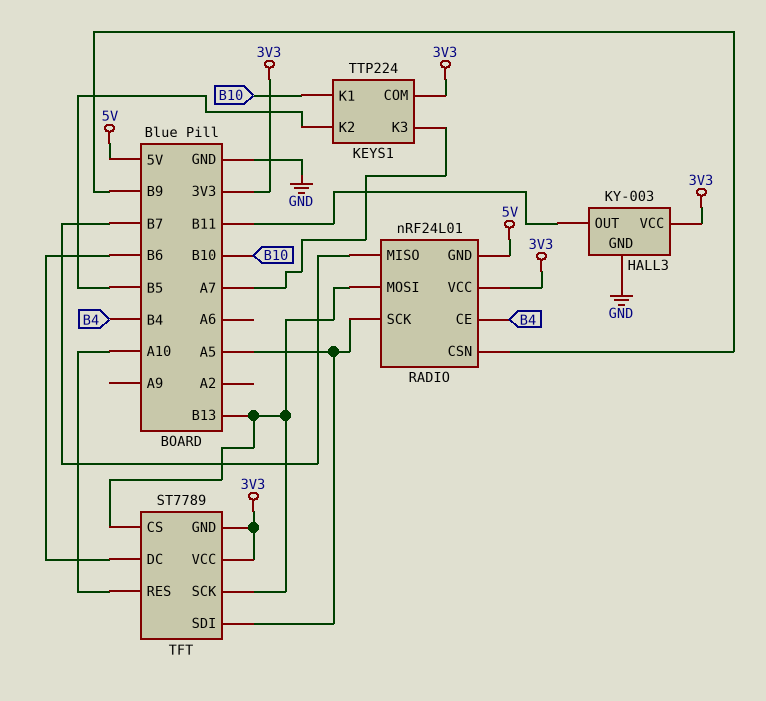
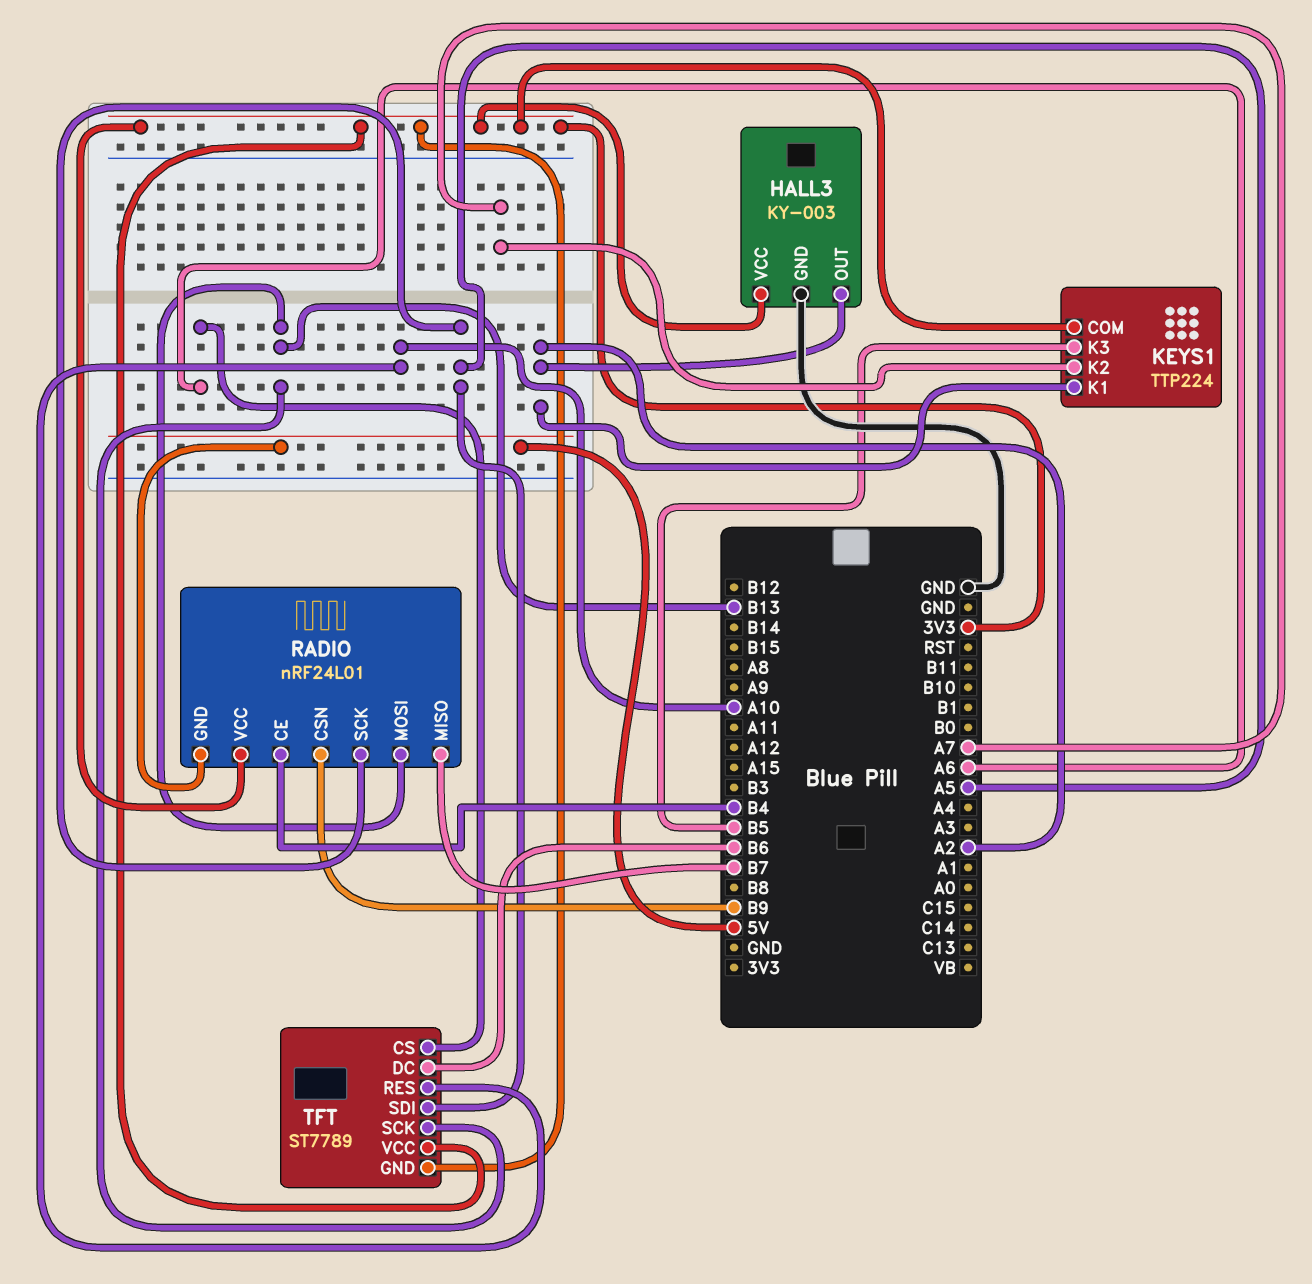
HALL3 pin OUT: B11 -> A2
KEYS1 pin K1: B10 -> A2
KEYS1 pin K2: B5 -> A7
KEYS1 pin K3: A7 -> B5
TFT pin CS: B13 -> A6

